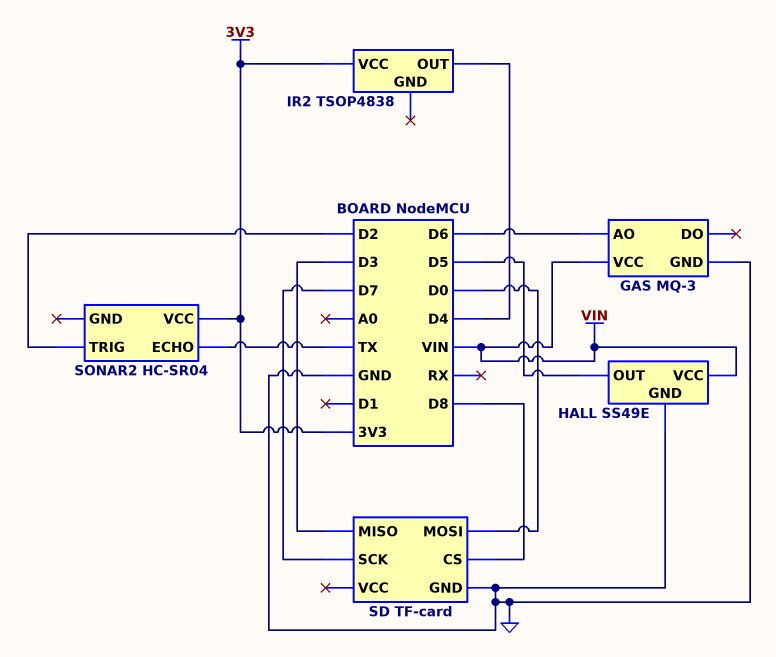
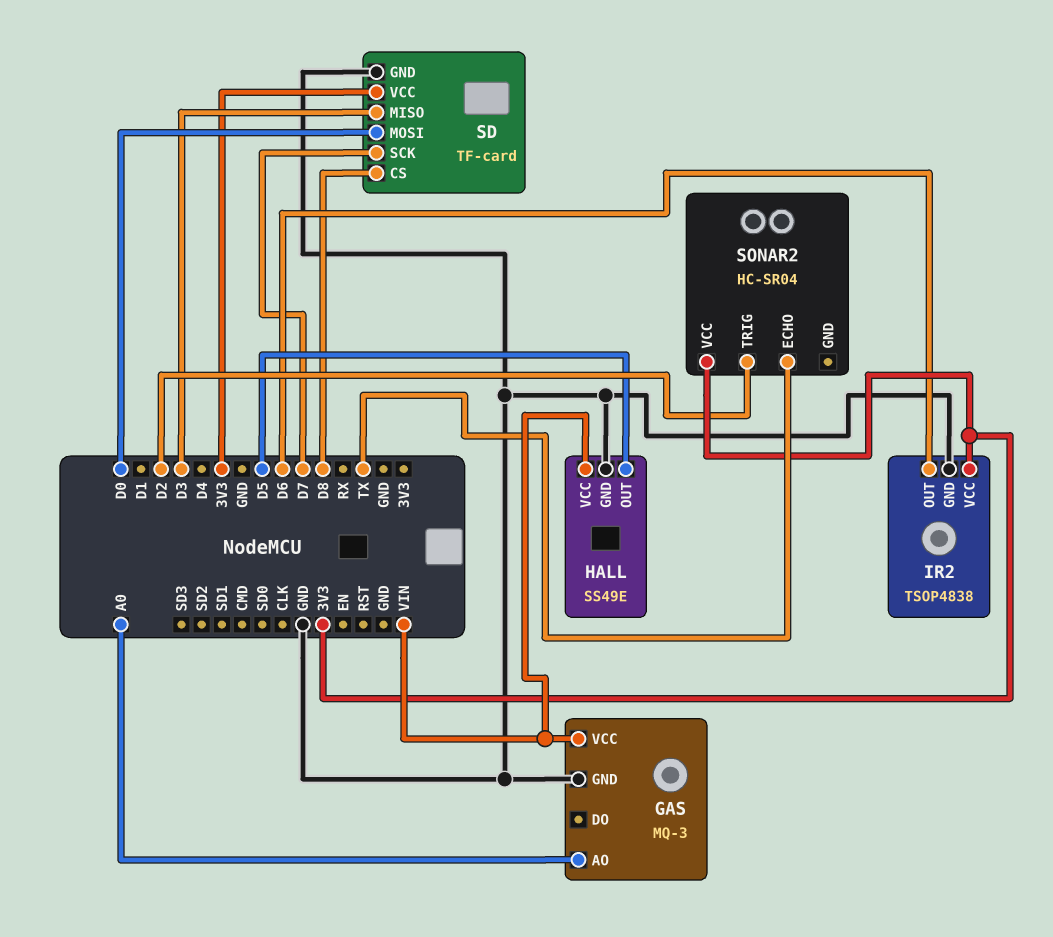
GAS pin AO: D6 -> A0
IR2 pin GND: none -> GND
IR2 pin OUT: D4 -> D6
SD pin VCC: none -> 3V3

